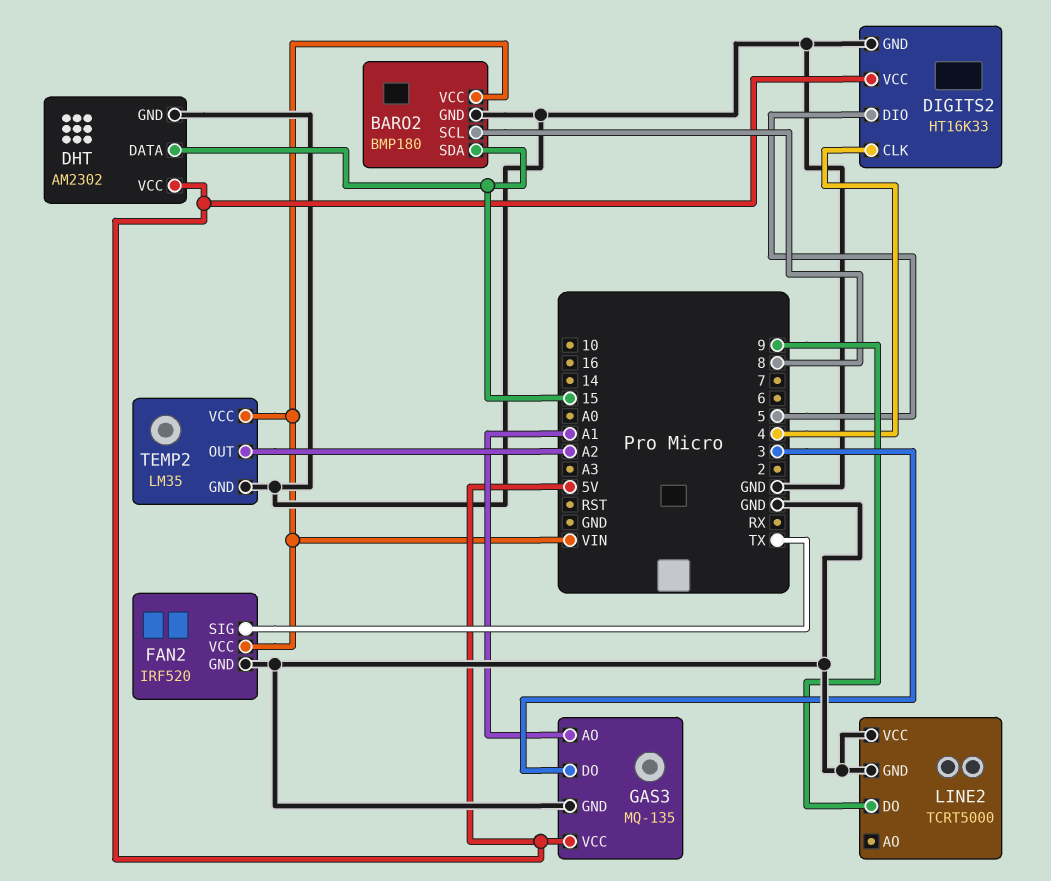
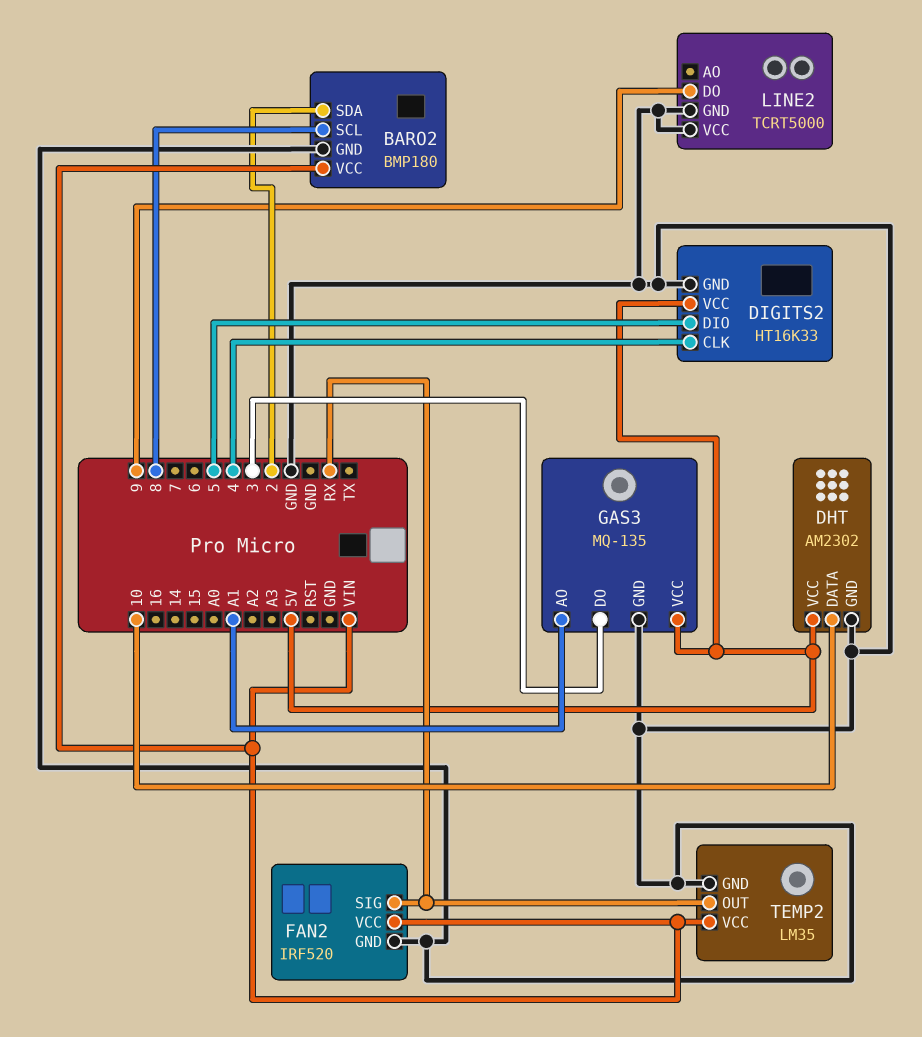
BARO2 pin SDA: 15 -> 2
DHT pin DATA: 15 -> 10
FAN2 pin SIG: TX -> RX
TEMP2 pin OUT: A2 -> RX

